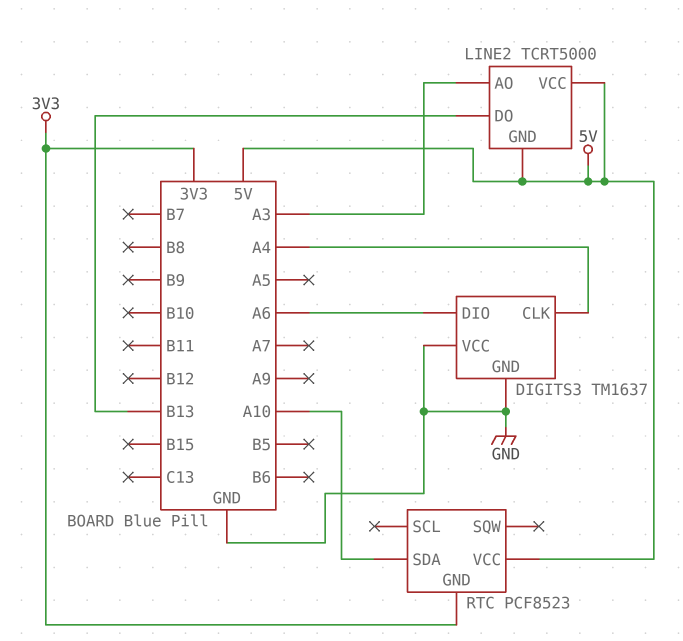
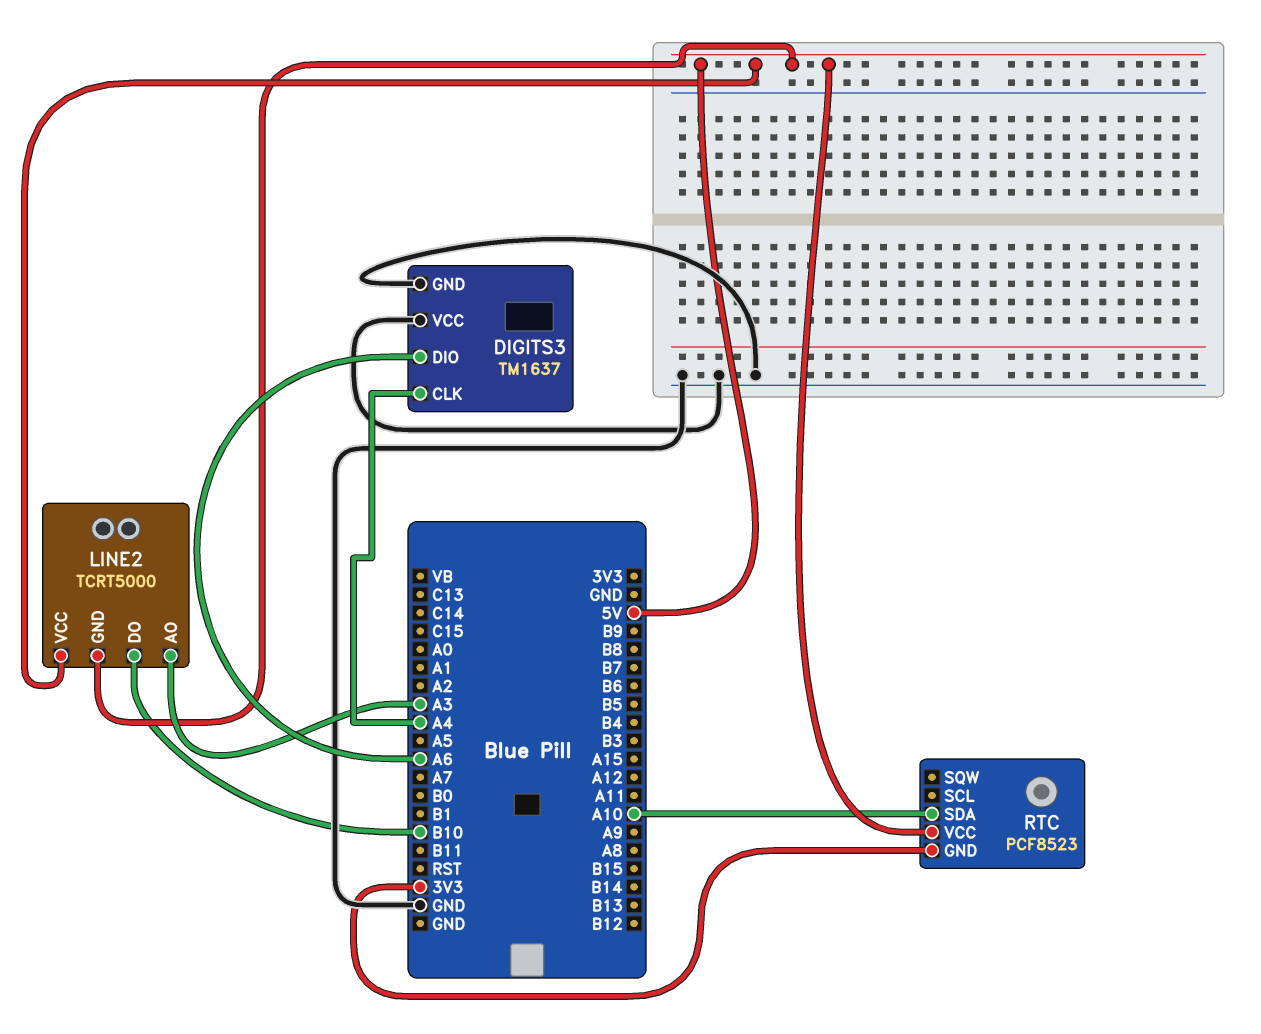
LINE2 pin DO: B13 -> B10

